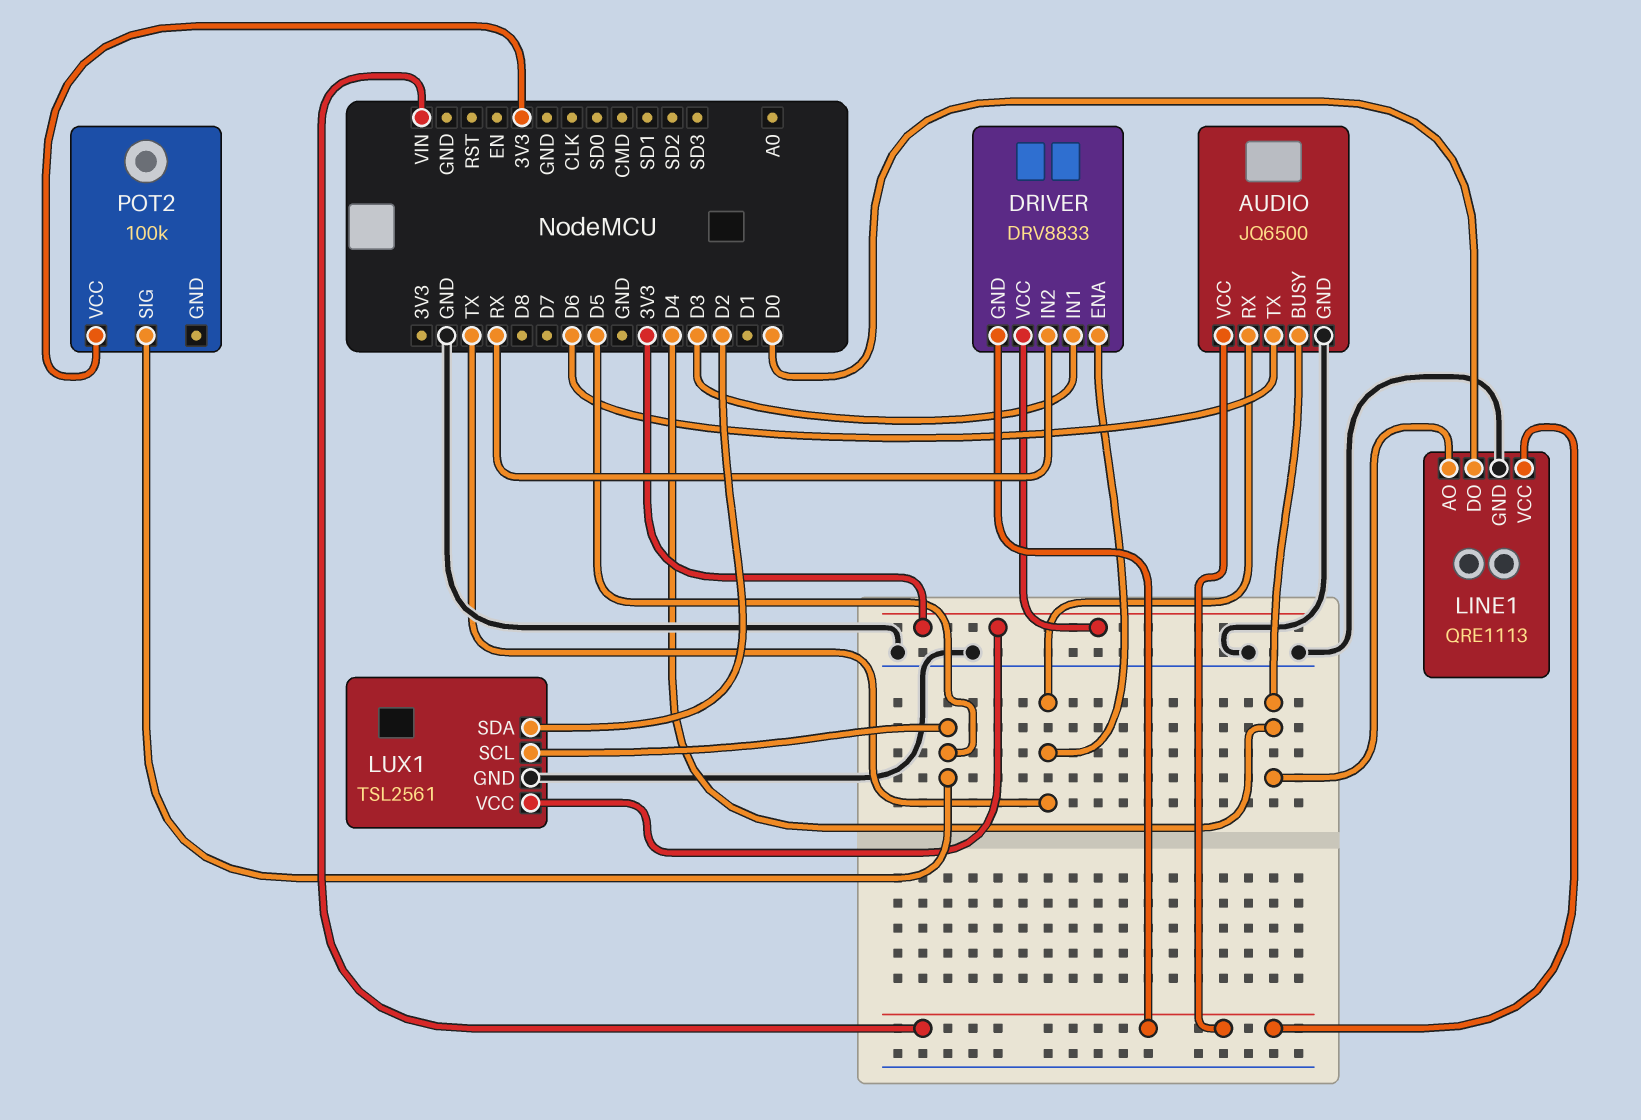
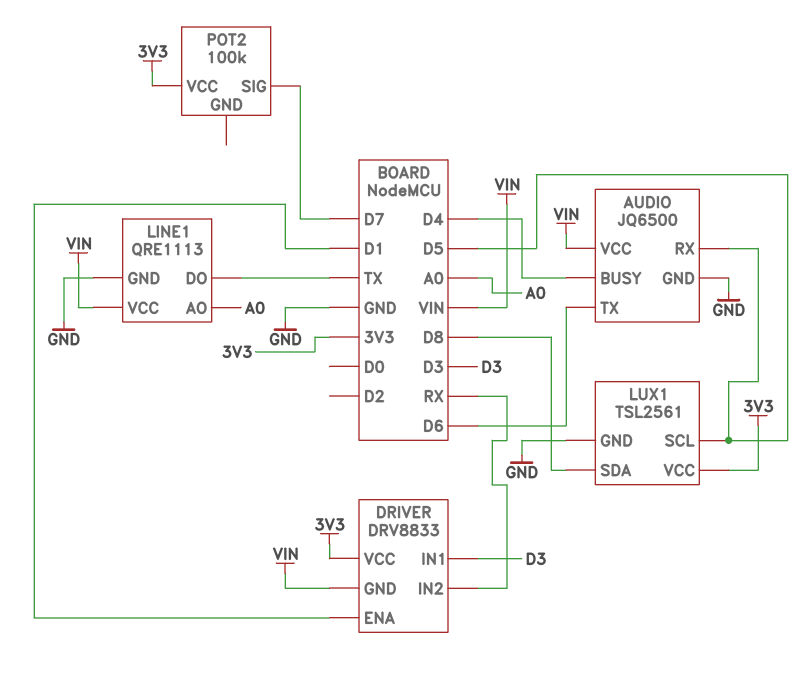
AUDIO pin RX: TX -> D5
DRIVER pin ENA: TX -> D1
LINE1 pin AO: D4 -> A0
LINE1 pin DO: D0 -> TX
LUX1 pin SDA: D2 -> D8
POT2 pin SIG: D5 -> D7

